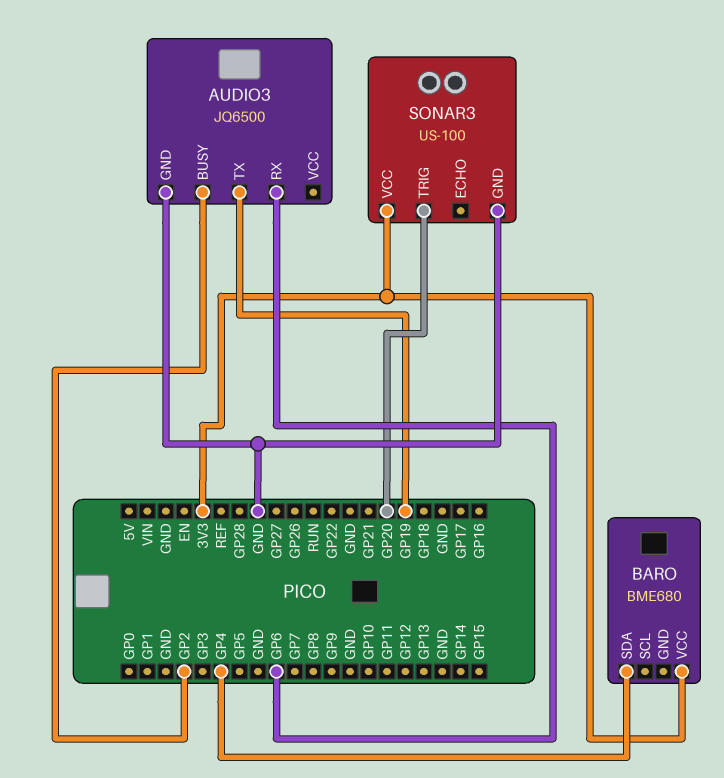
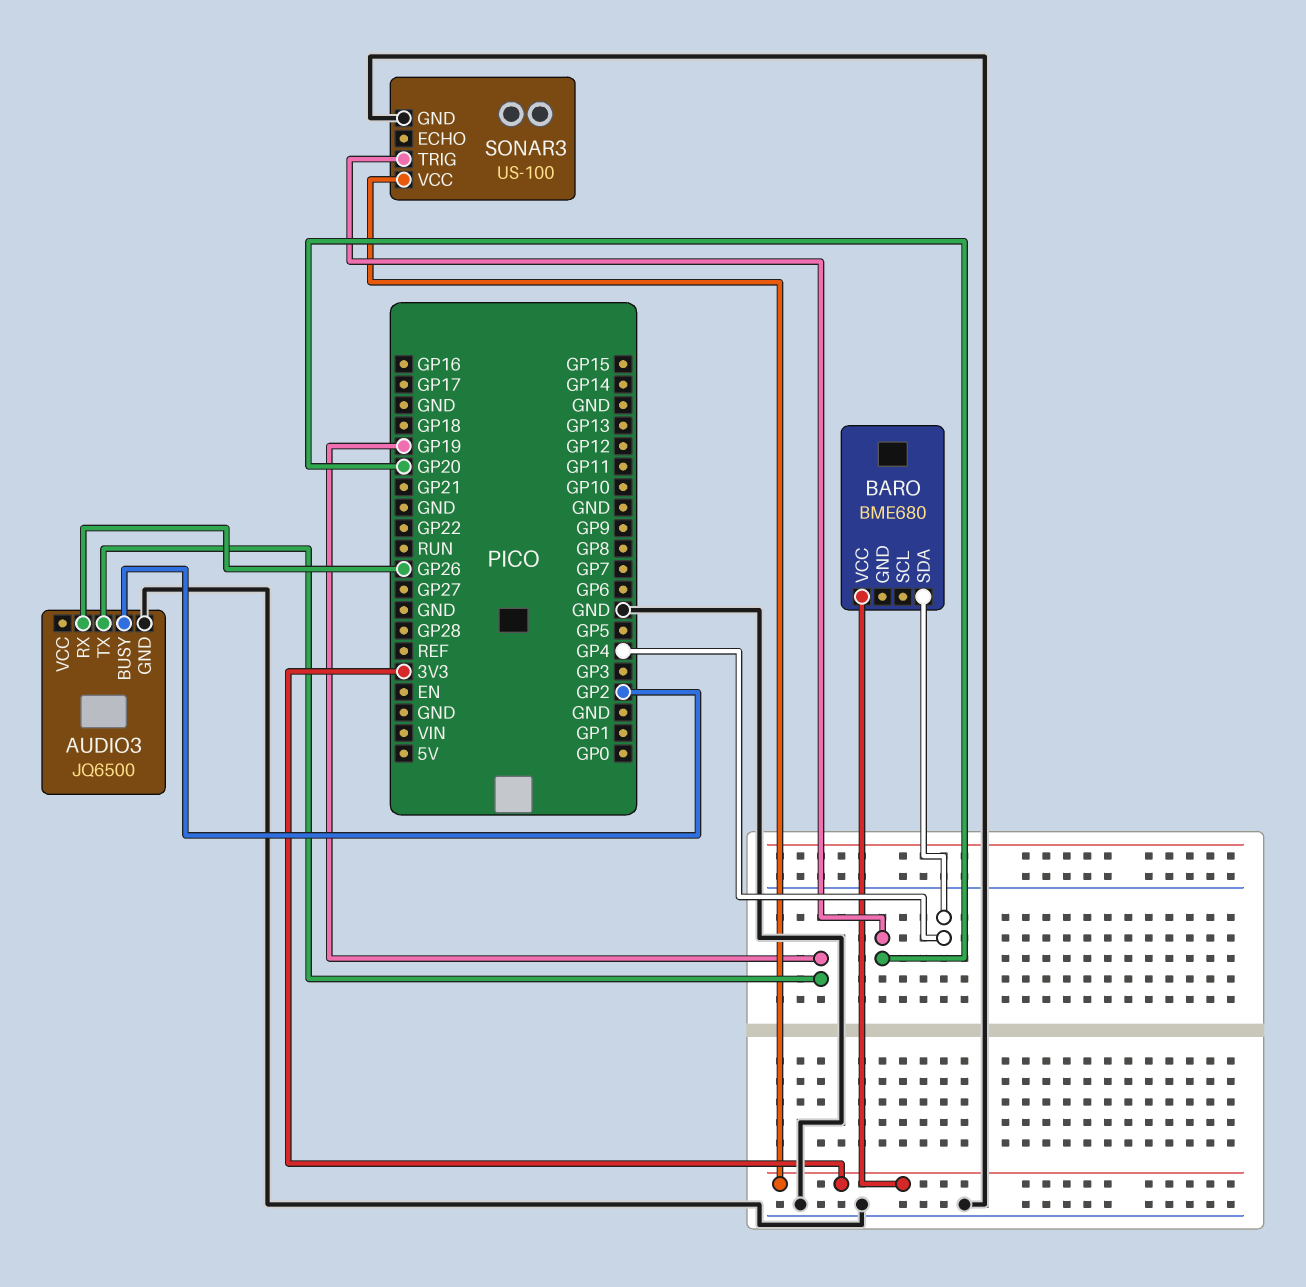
AUDIO3 pin RX: GP6 -> GP26

